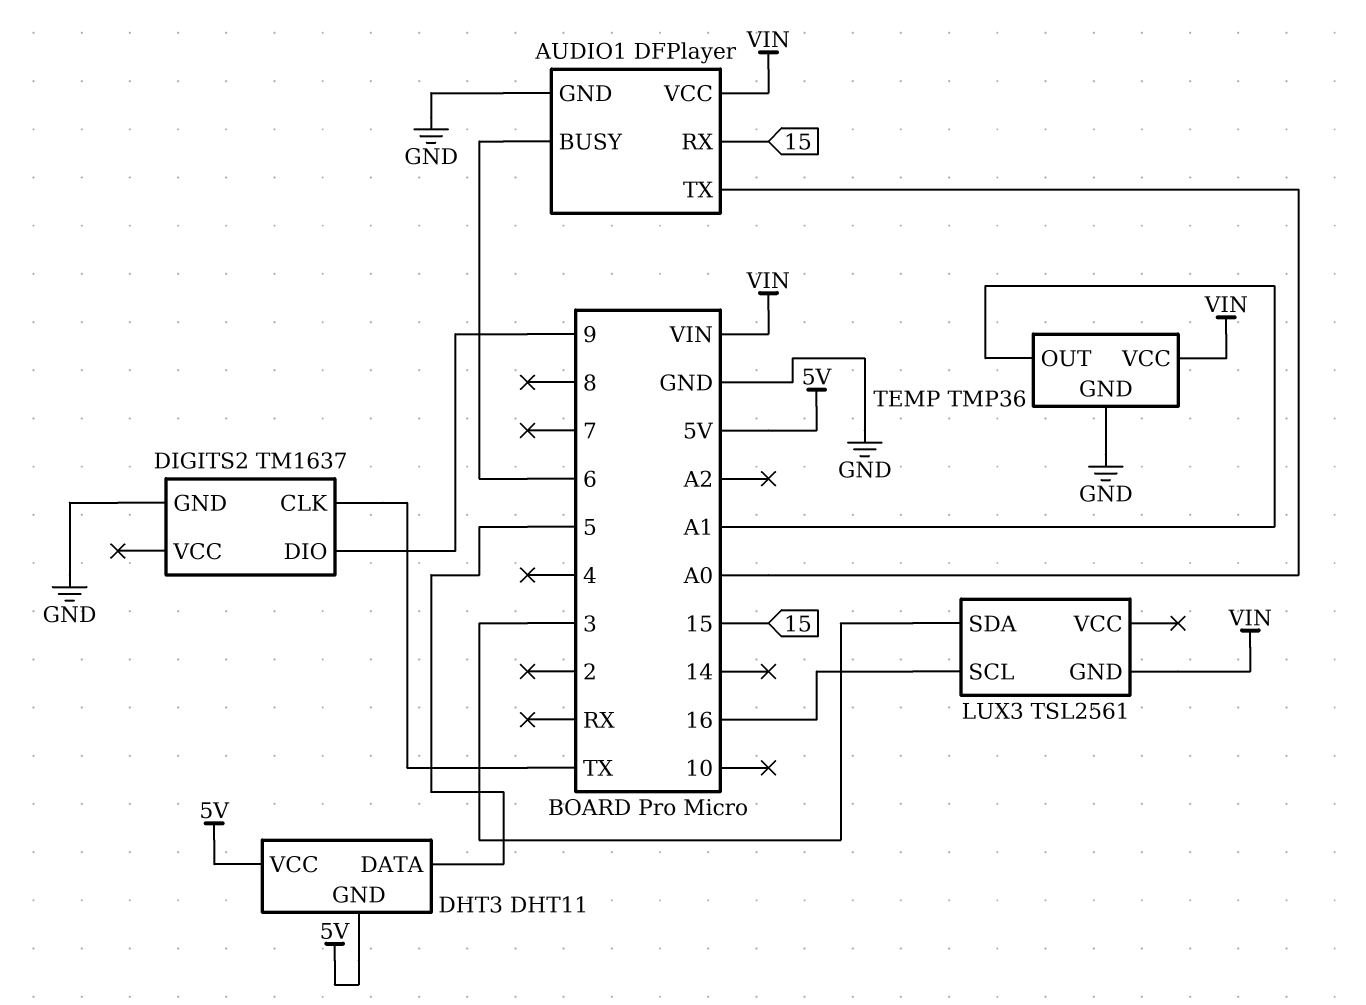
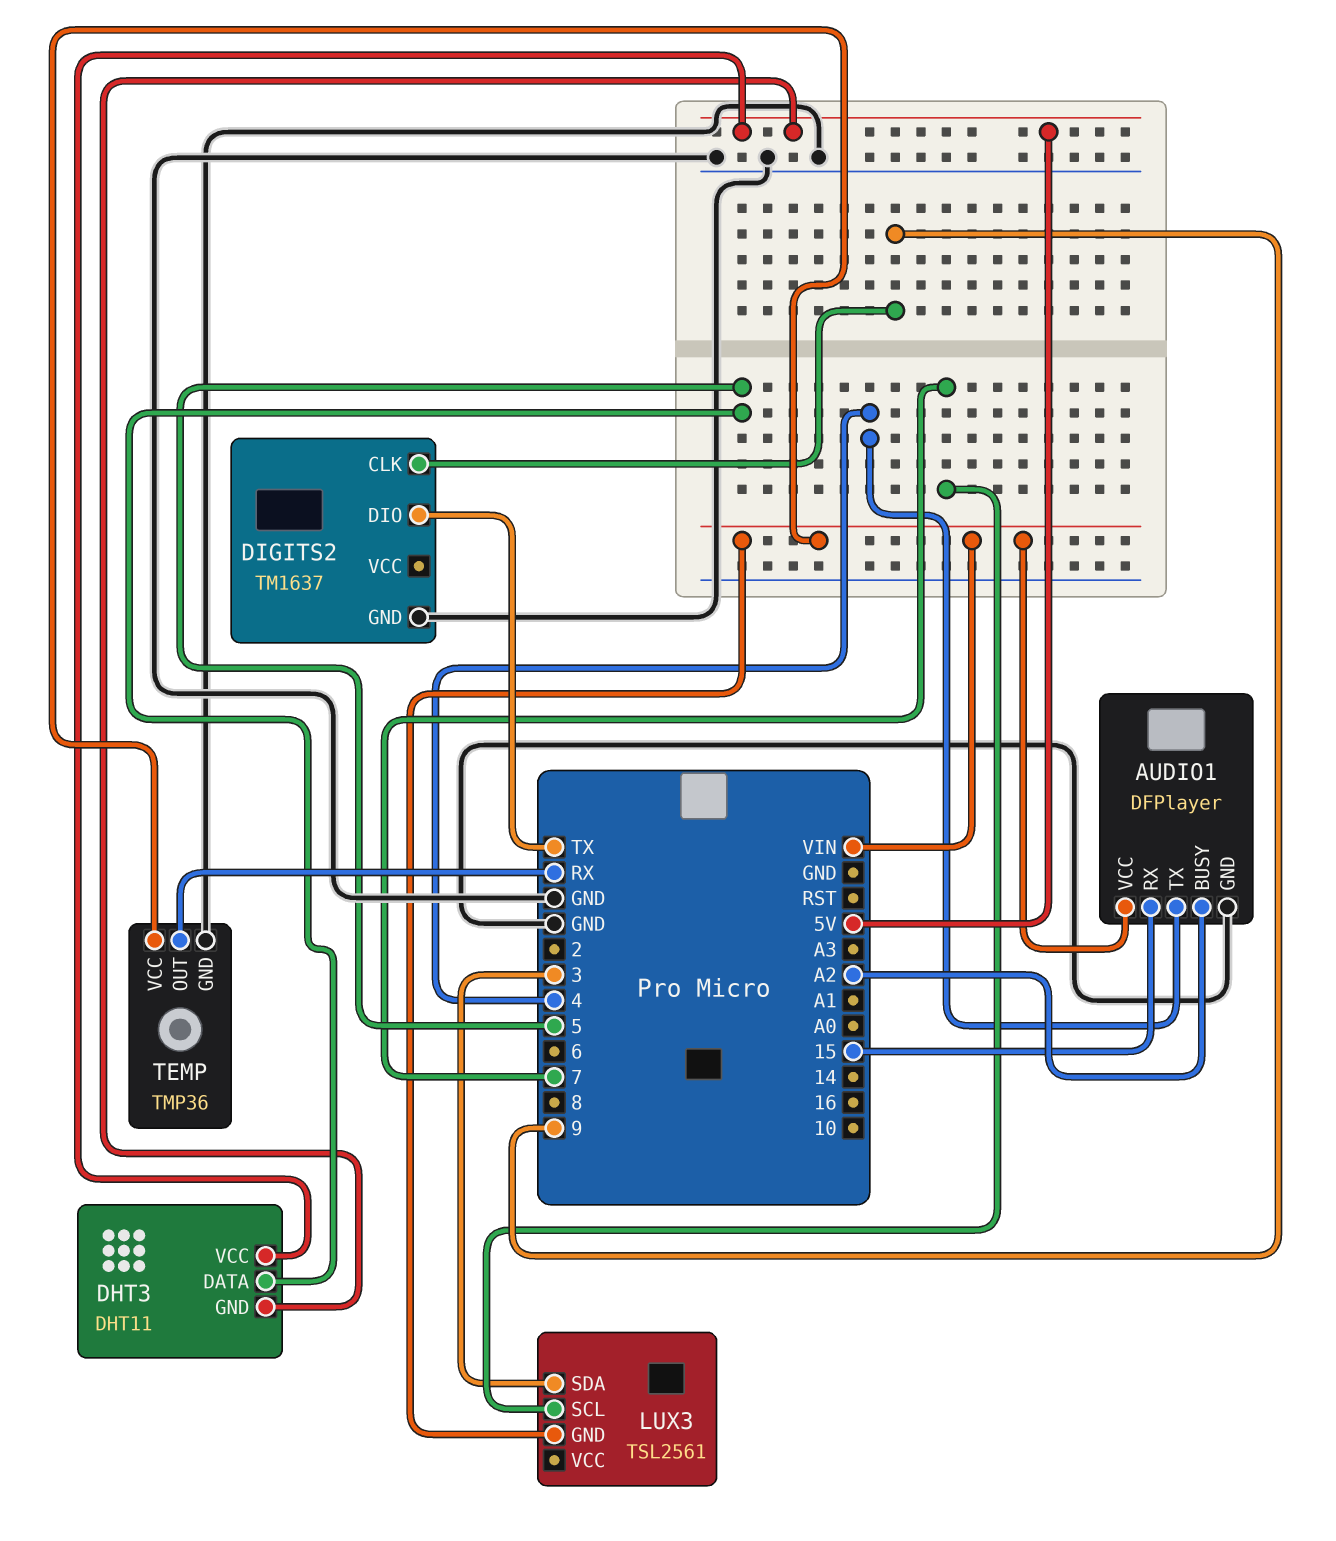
AUDIO1 pin BUSY: 6 -> A2
AUDIO1 pin TX: A0 -> 4
DIGITS2 pin CLK: TX -> 9
DIGITS2 pin DIO: 9 -> TX
LUX3 pin SCL: 16 -> 7
TEMP pin OUT: A1 -> RX

